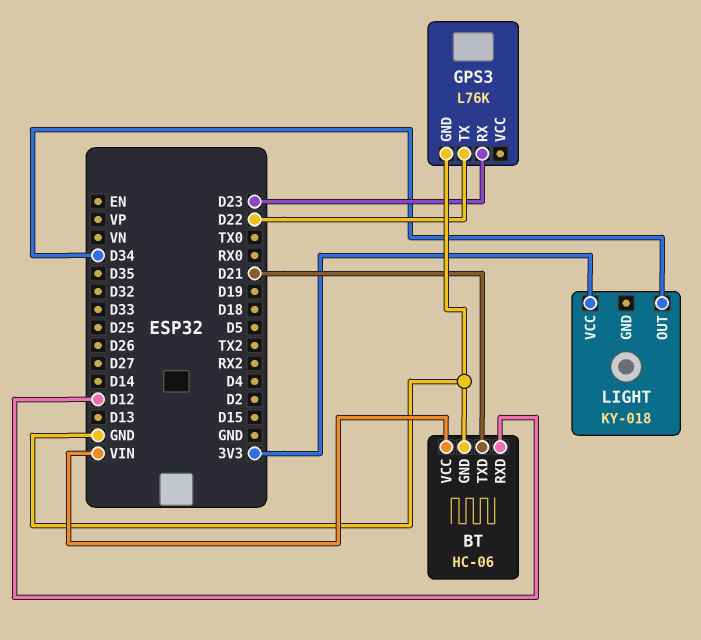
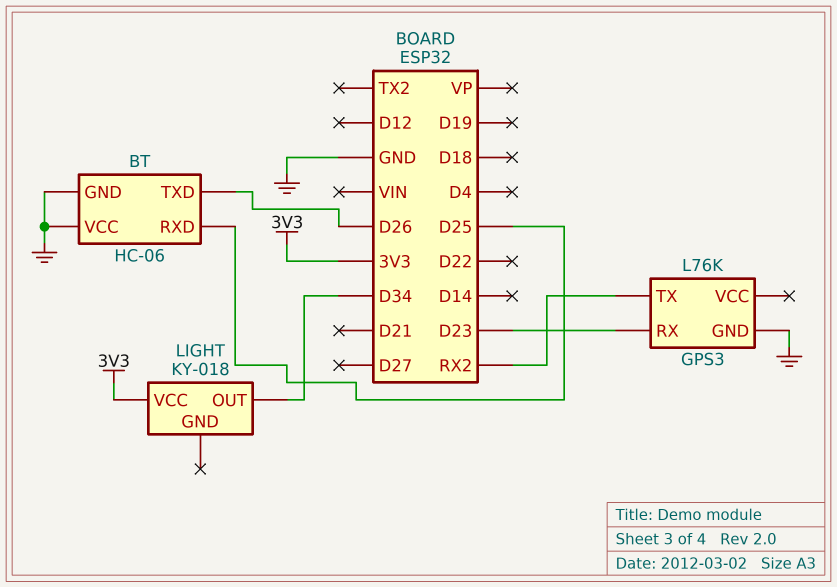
BT pin RXD: D12 -> D25
BT pin TXD: D21 -> D26
BT pin VCC: VIN -> GND
GPS3 pin TX: D22 -> RX2

